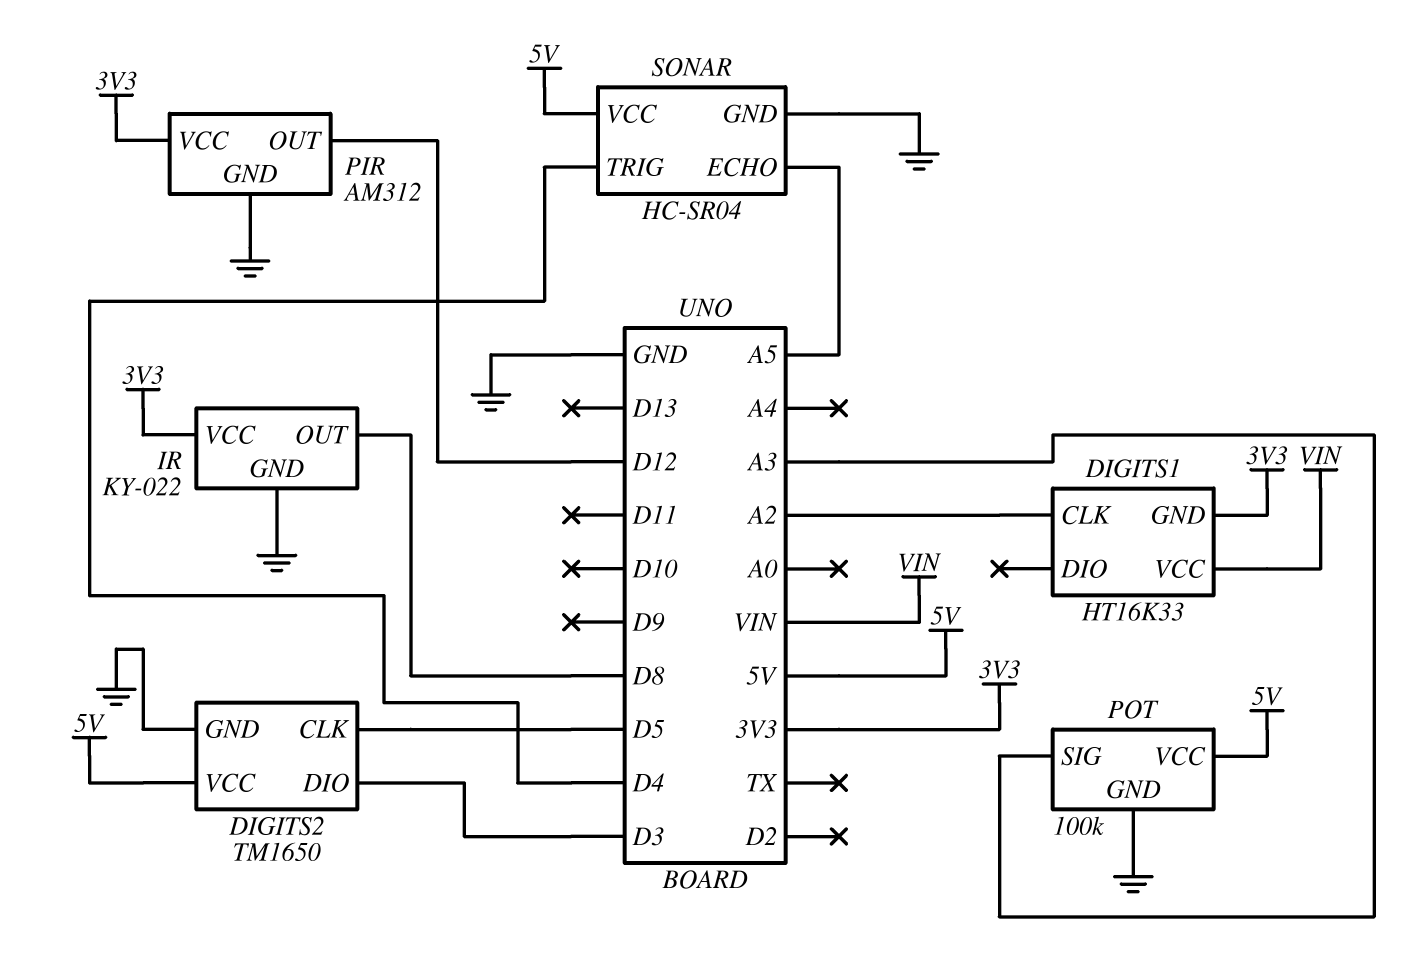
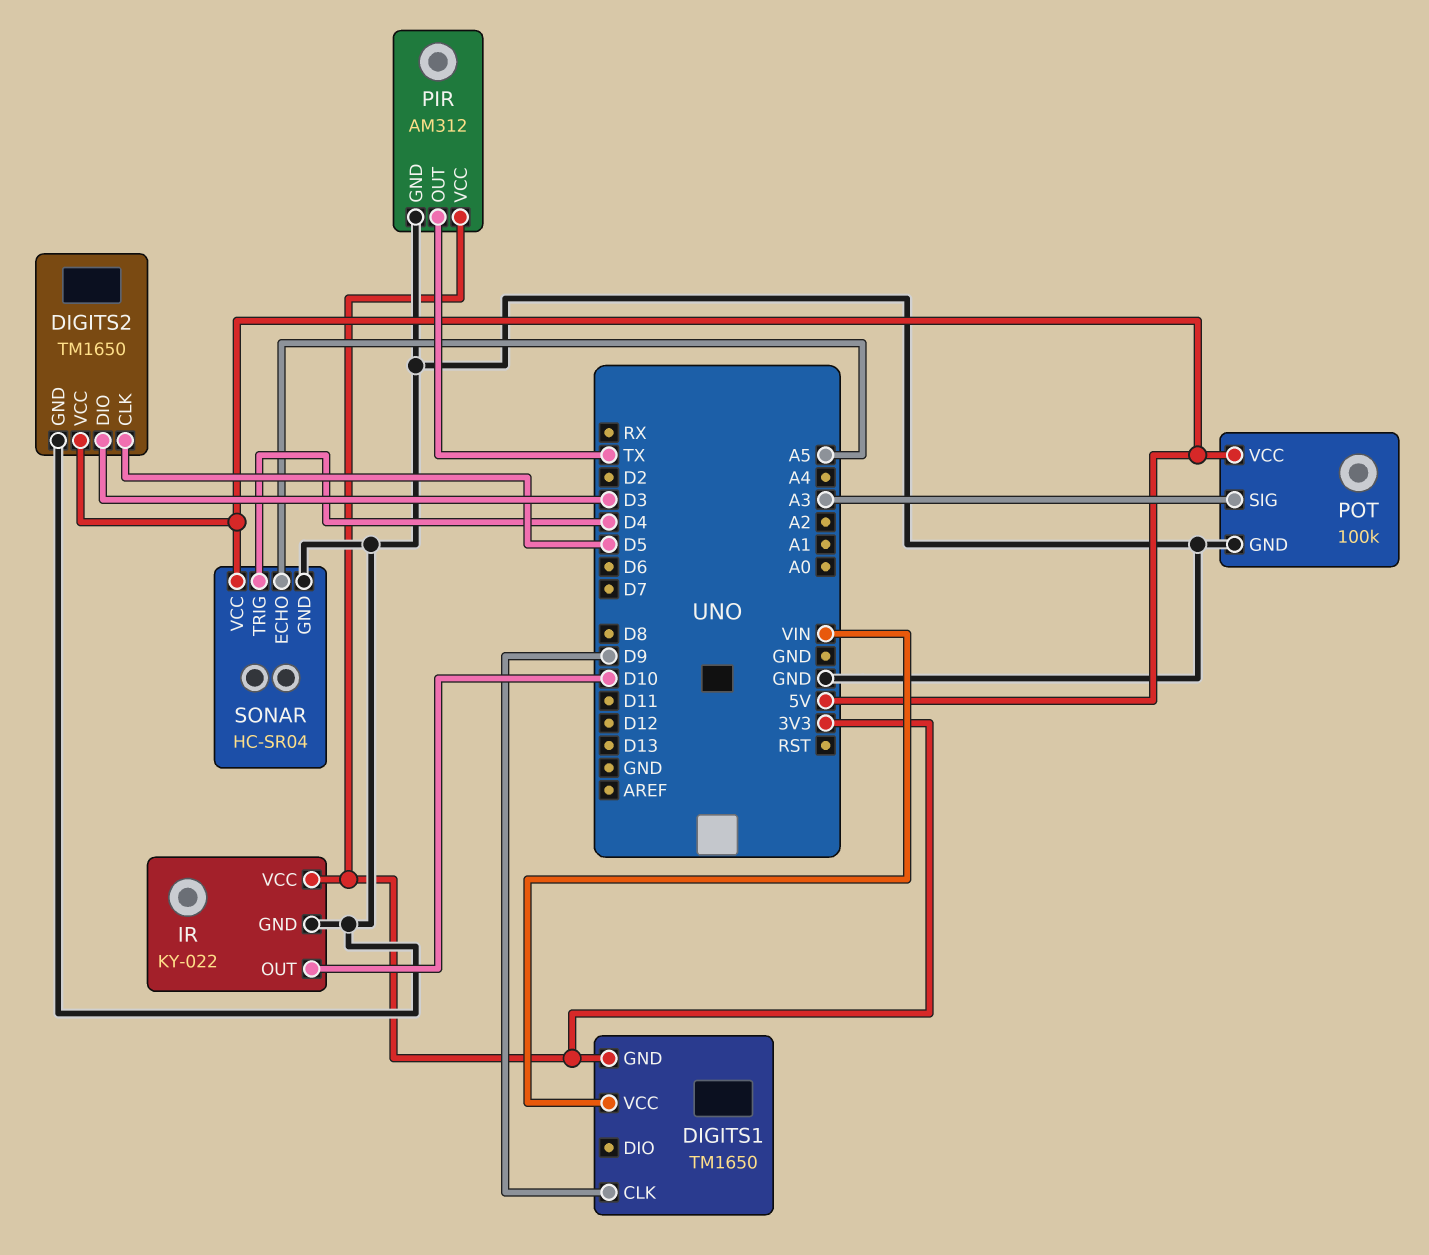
DIGITS1: HT16K33 -> TM1650
DIGITS1 pin CLK: A2 -> D9
IR pin OUT: D8 -> D10
PIR pin OUT: D12 -> TX

